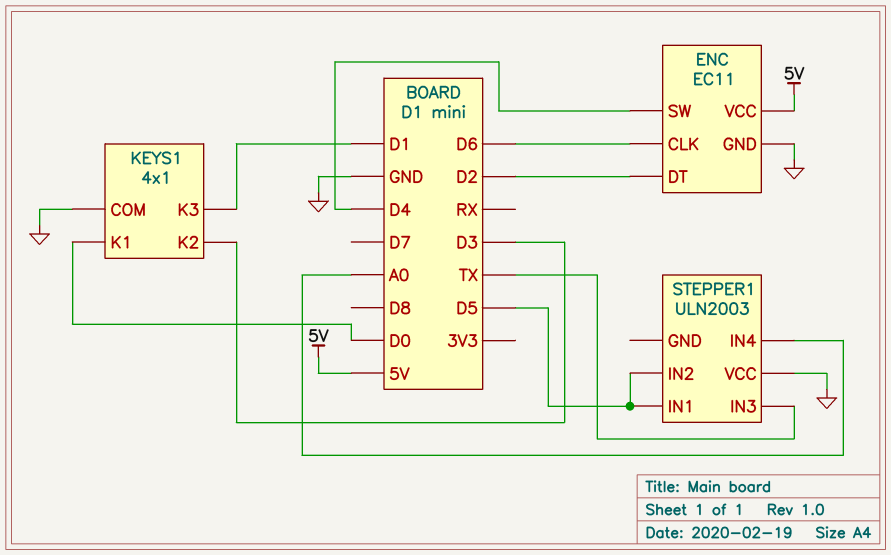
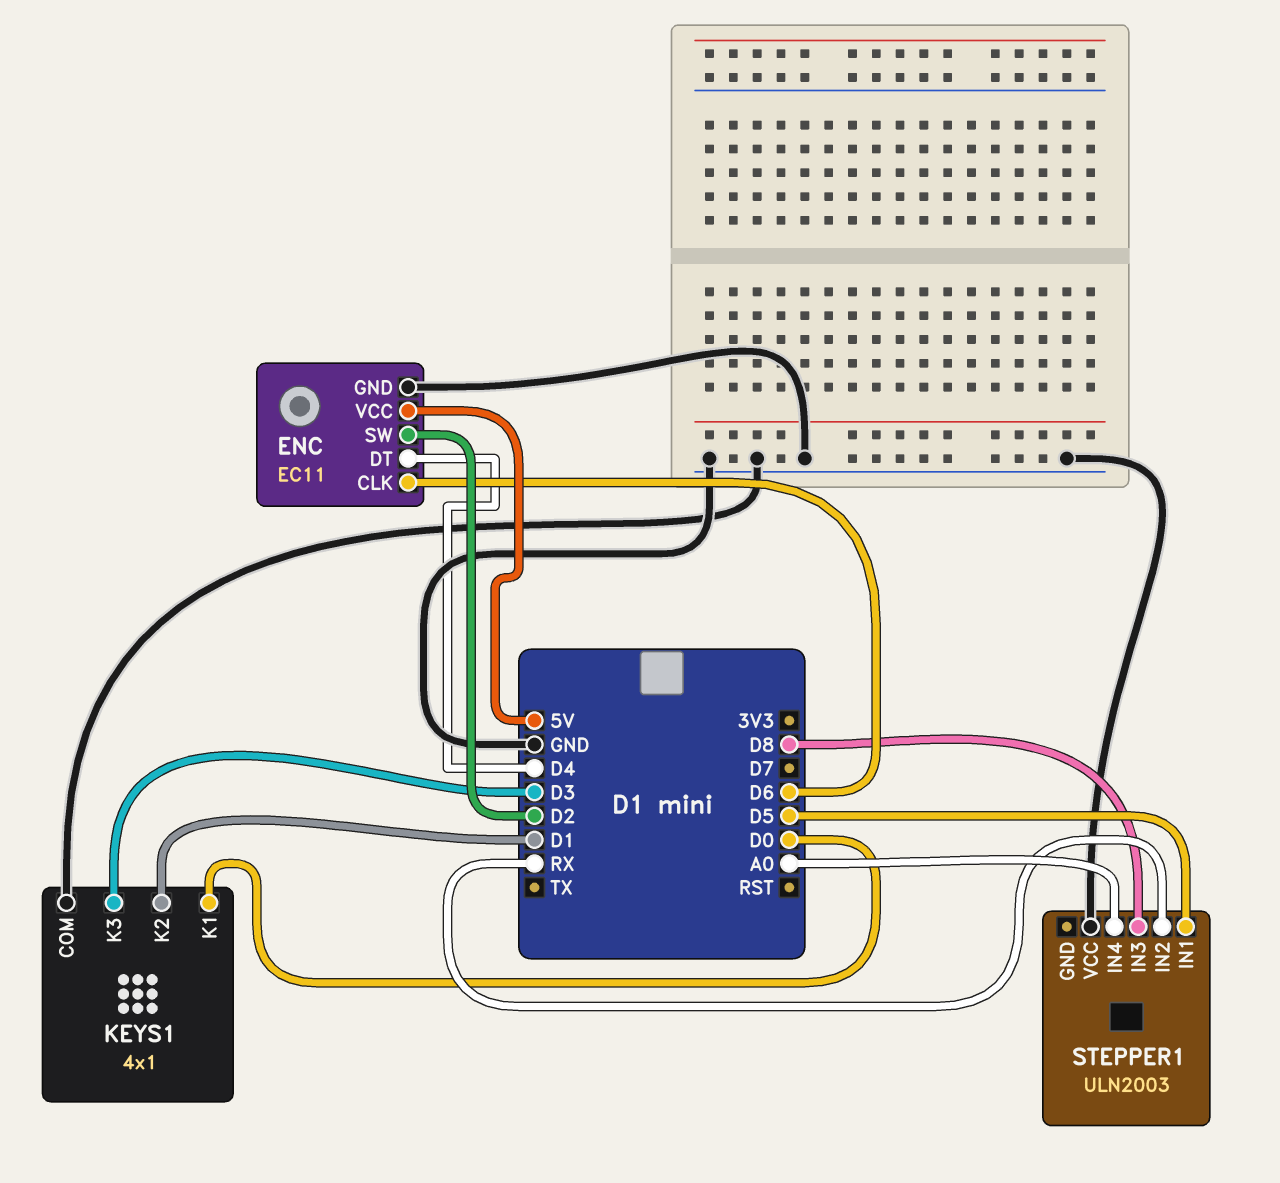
ENC pin DT: D2 -> D4
ENC pin SW: D4 -> D2
KEYS1 pin K2: D3 -> D1
KEYS1 pin K3: D1 -> D3
STEPPER1 pin IN2: D5 -> RX
STEPPER1 pin IN3: TX -> D8

